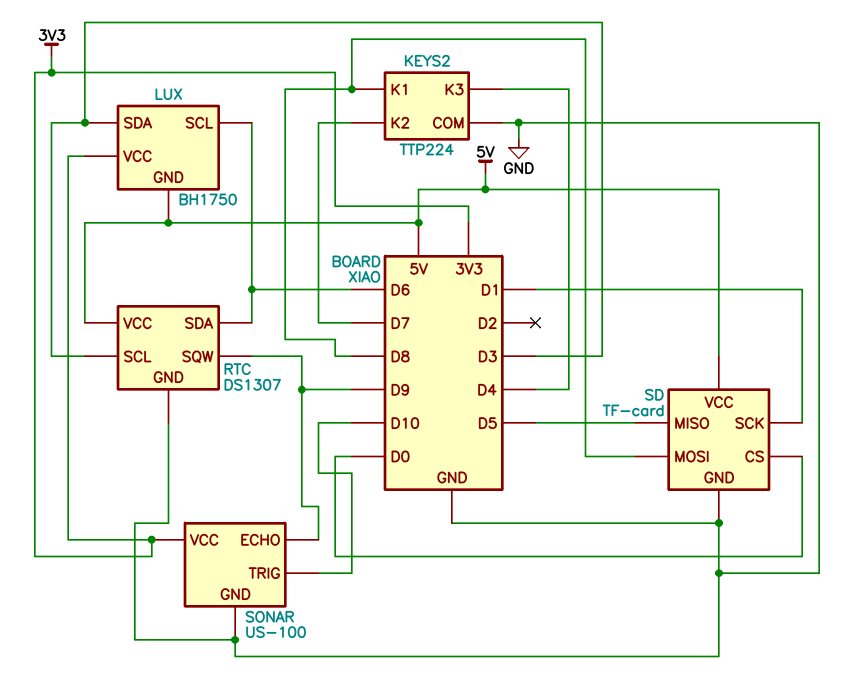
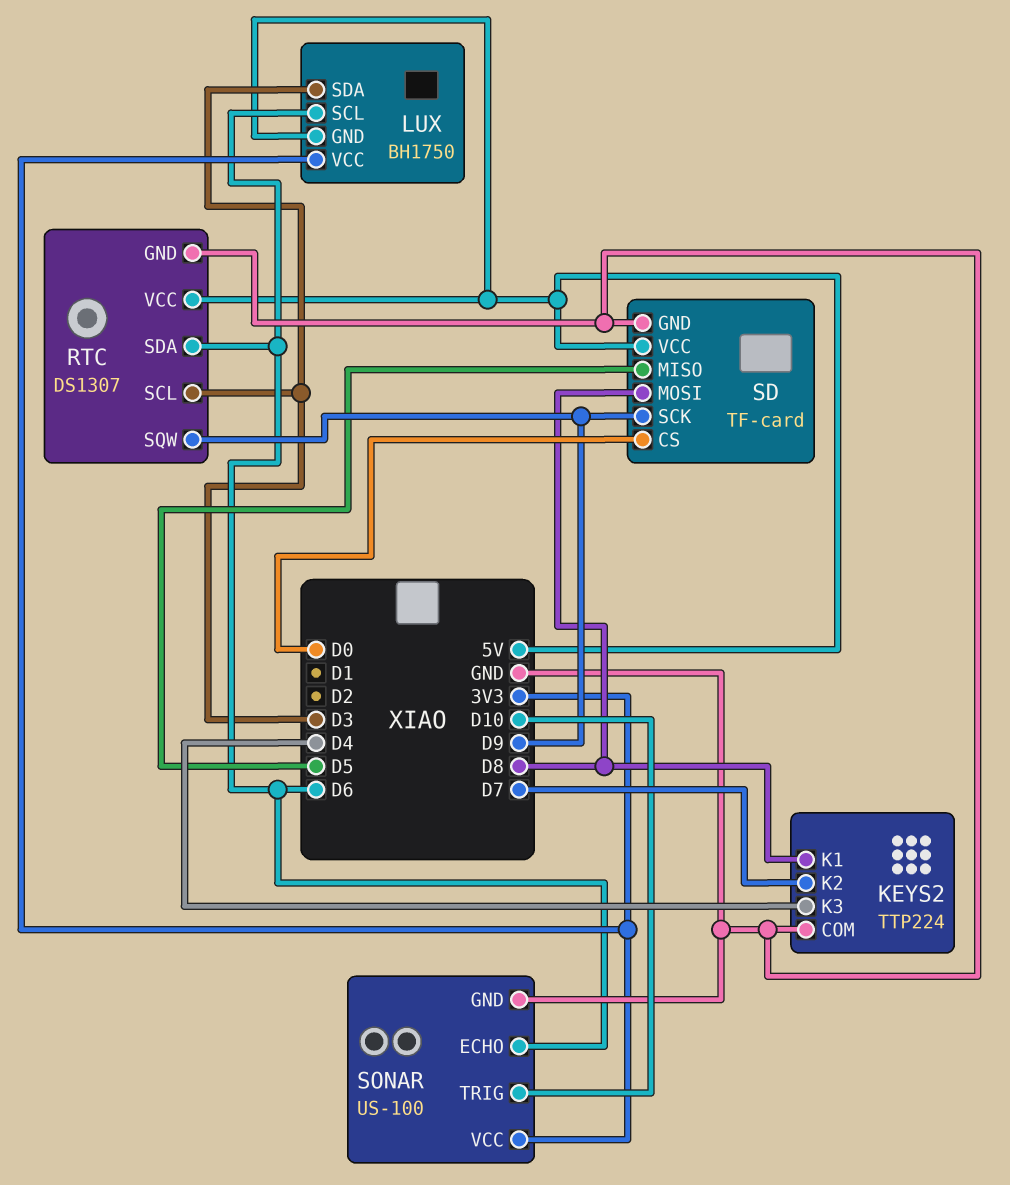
SD pin SCK: D1 -> D9
SONAR pin ECHO: D9 -> D6

